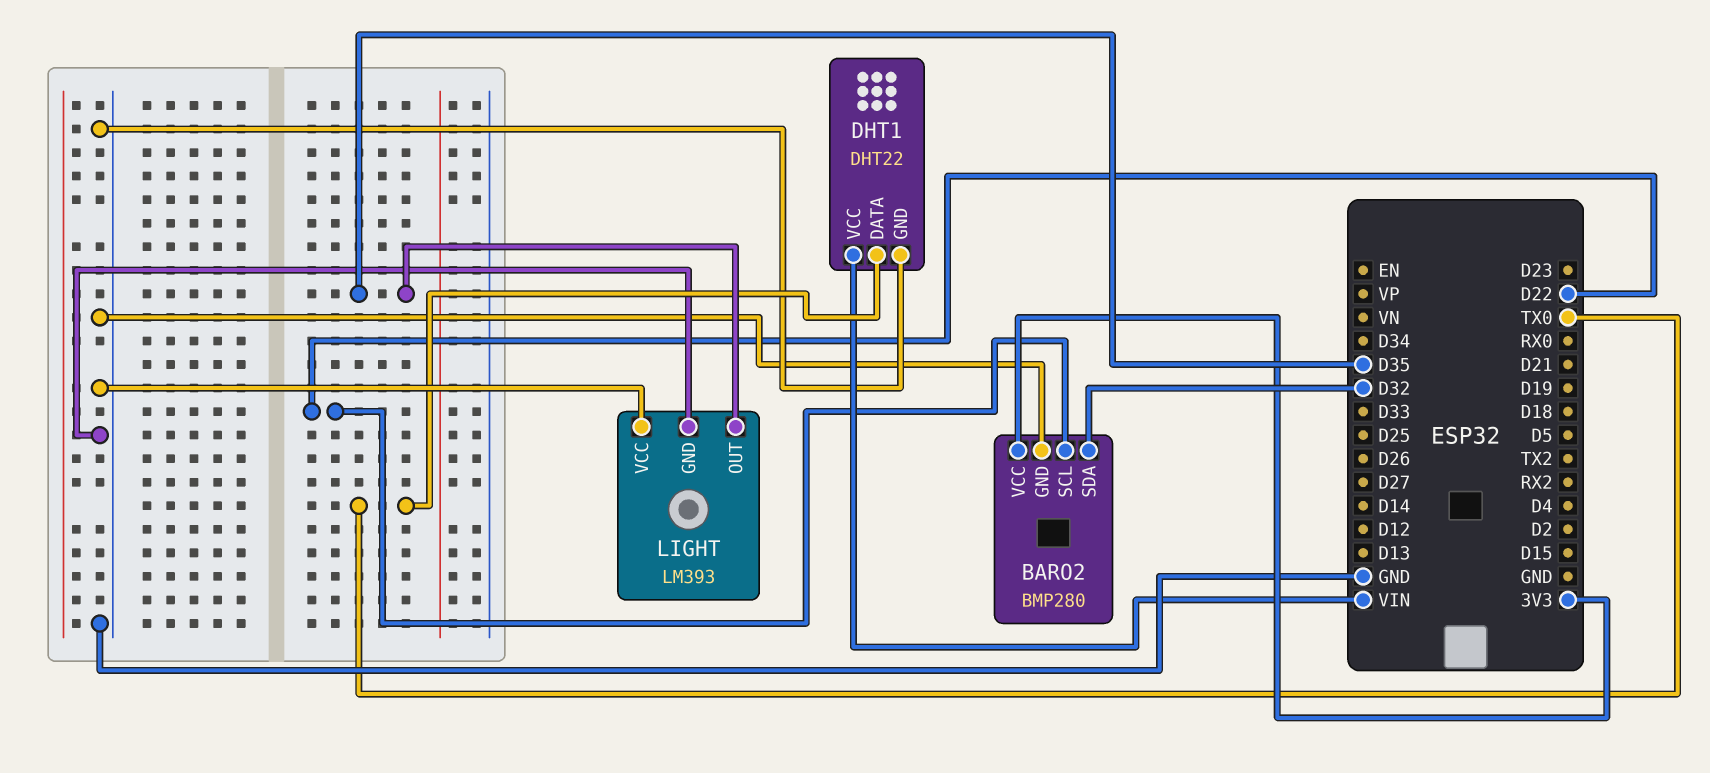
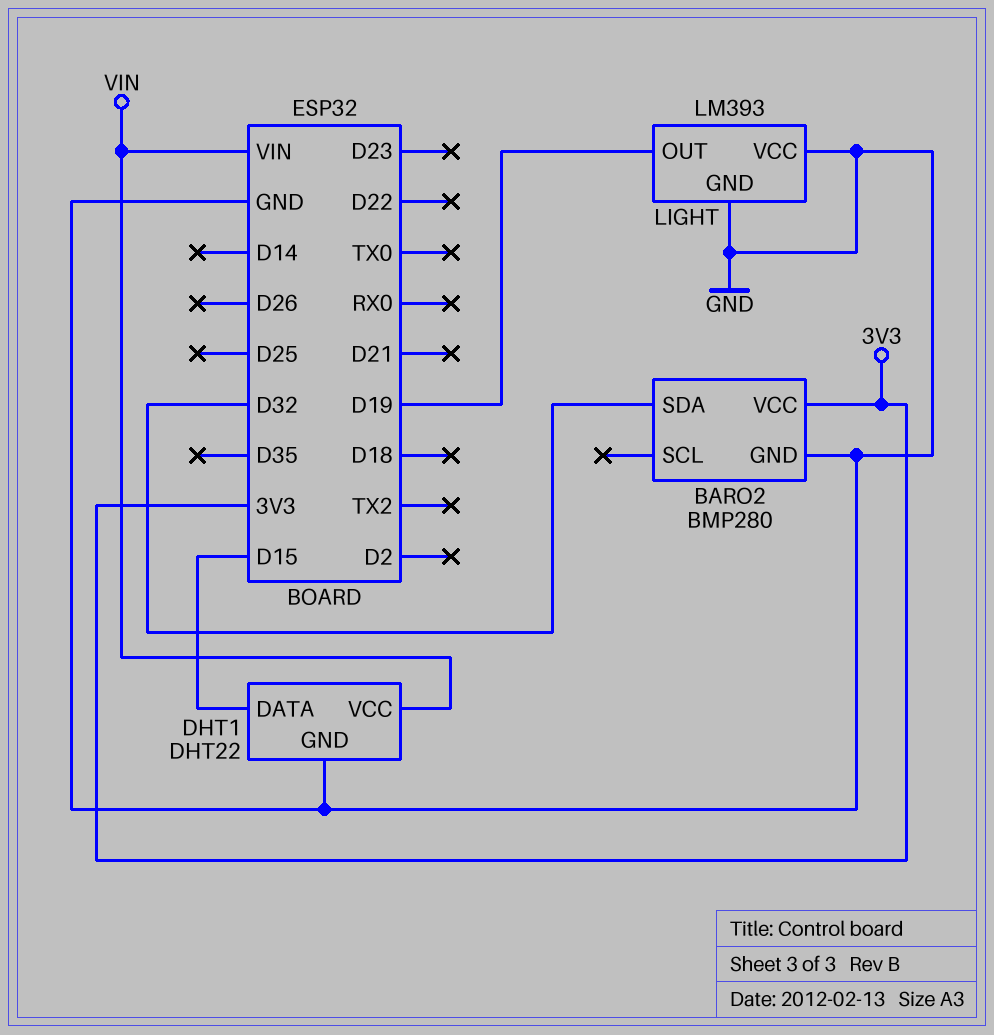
BARO2 pin SCL: D22 -> none
DHT1 pin DATA: TX0 -> D15
LIGHT pin OUT: D35 -> D19

